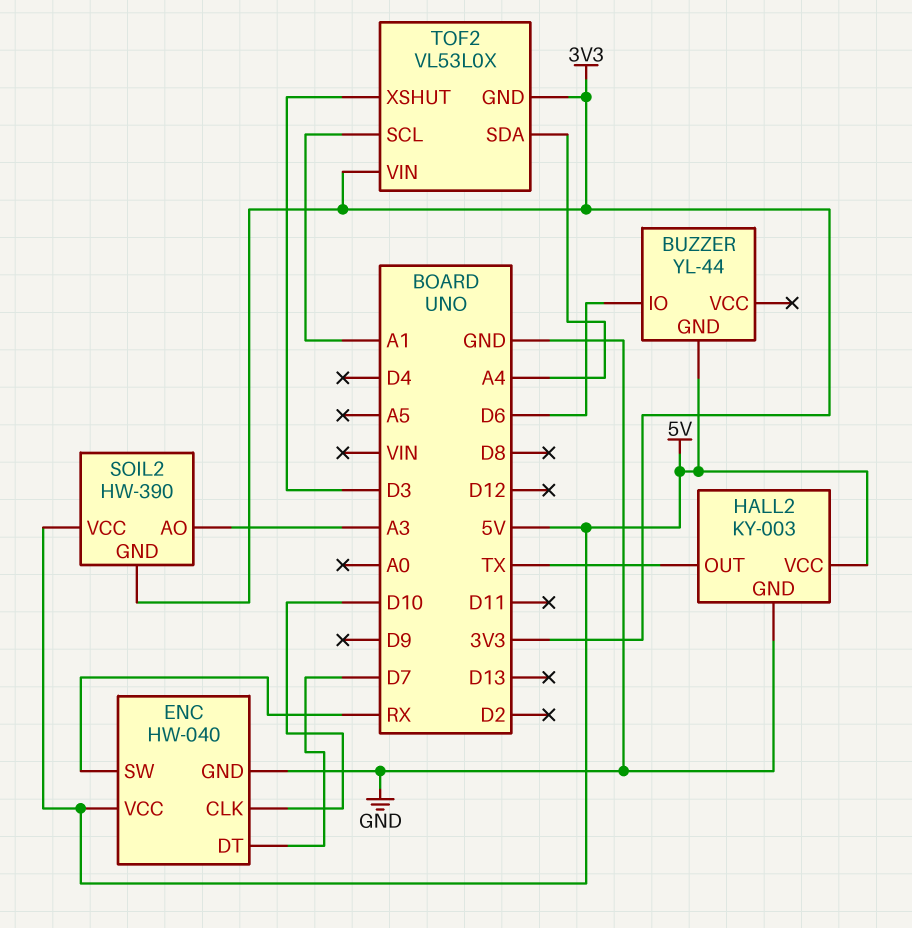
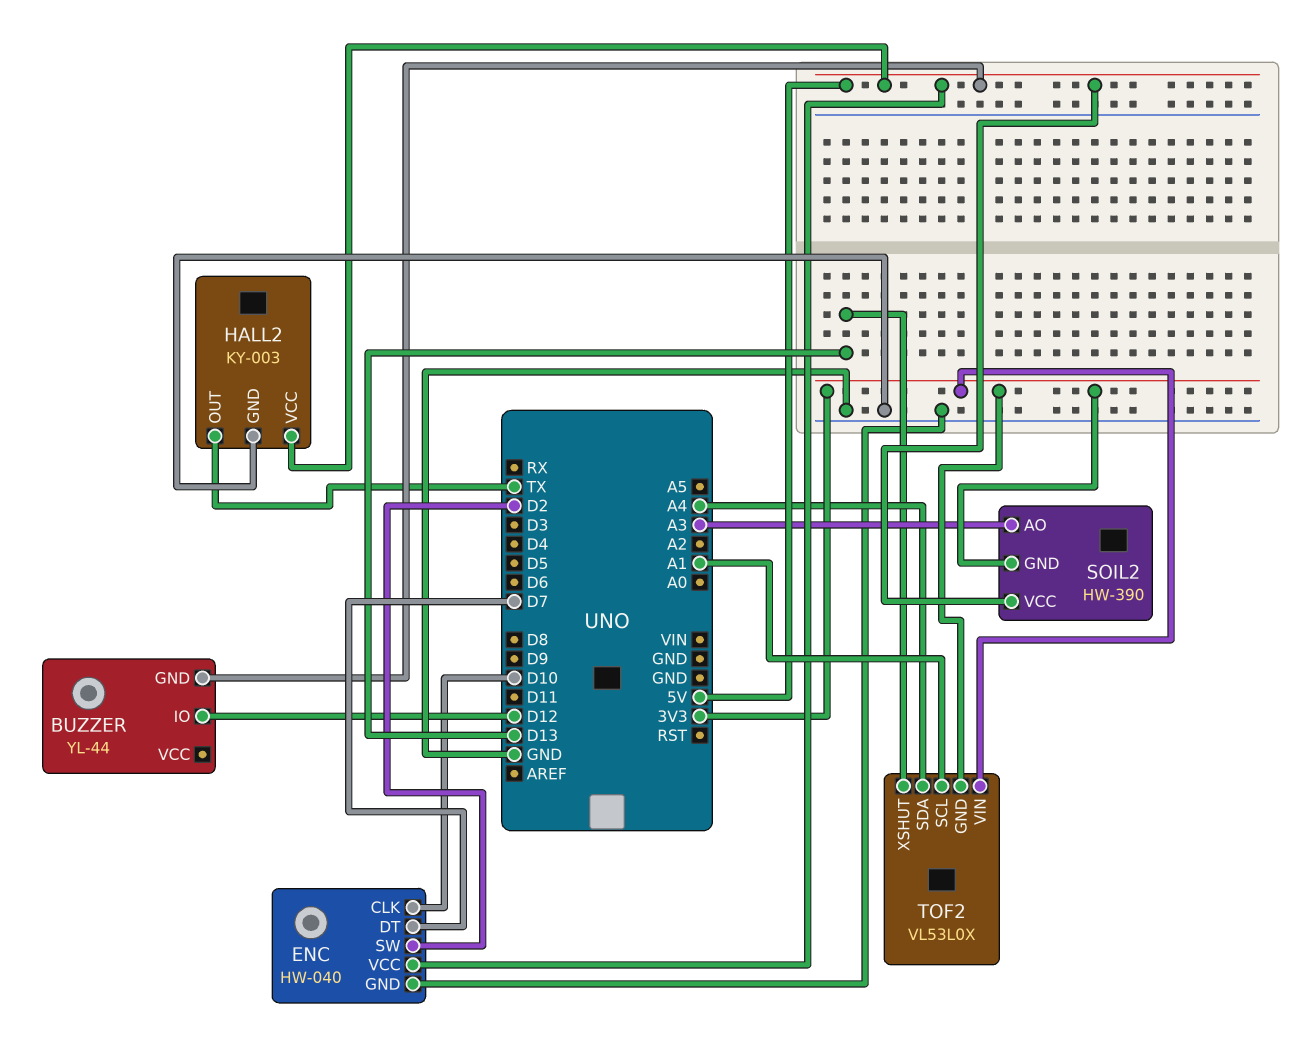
BUZZER pin IO: D6 -> D12
ENC pin SW: RX -> D2
TOF2 pin XSHUT: D3 -> D13

